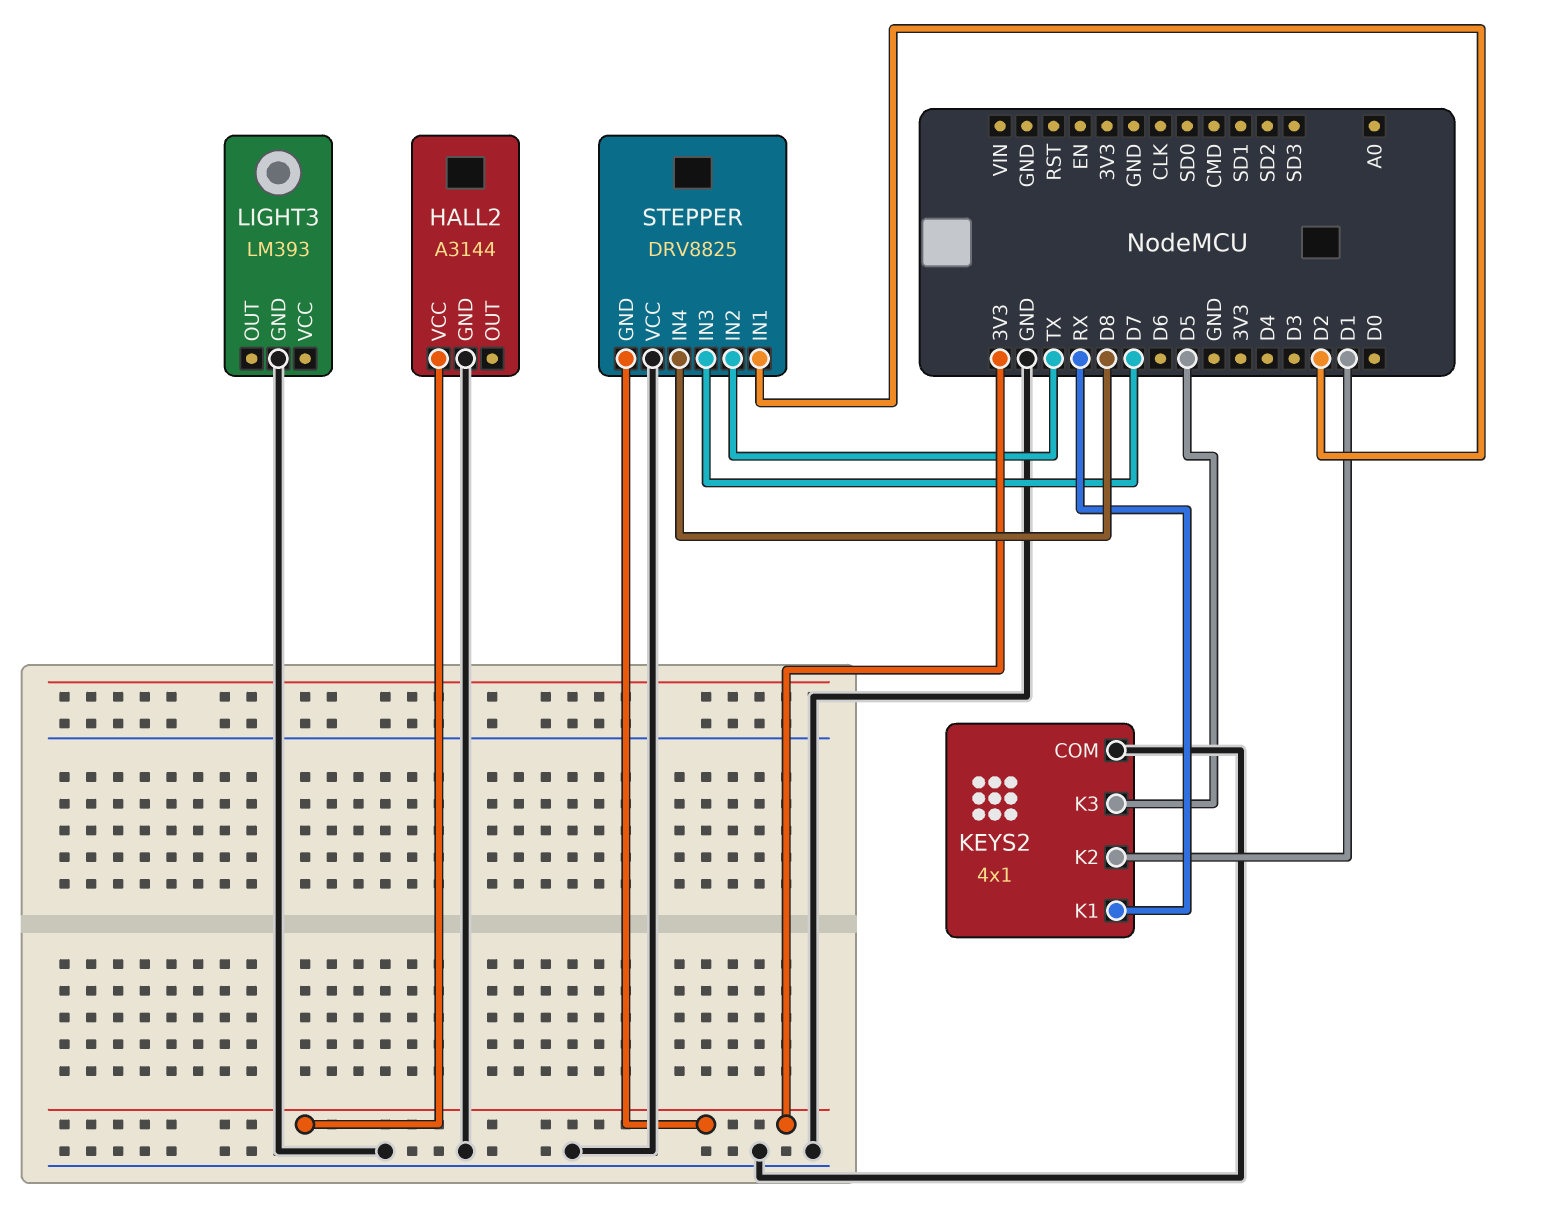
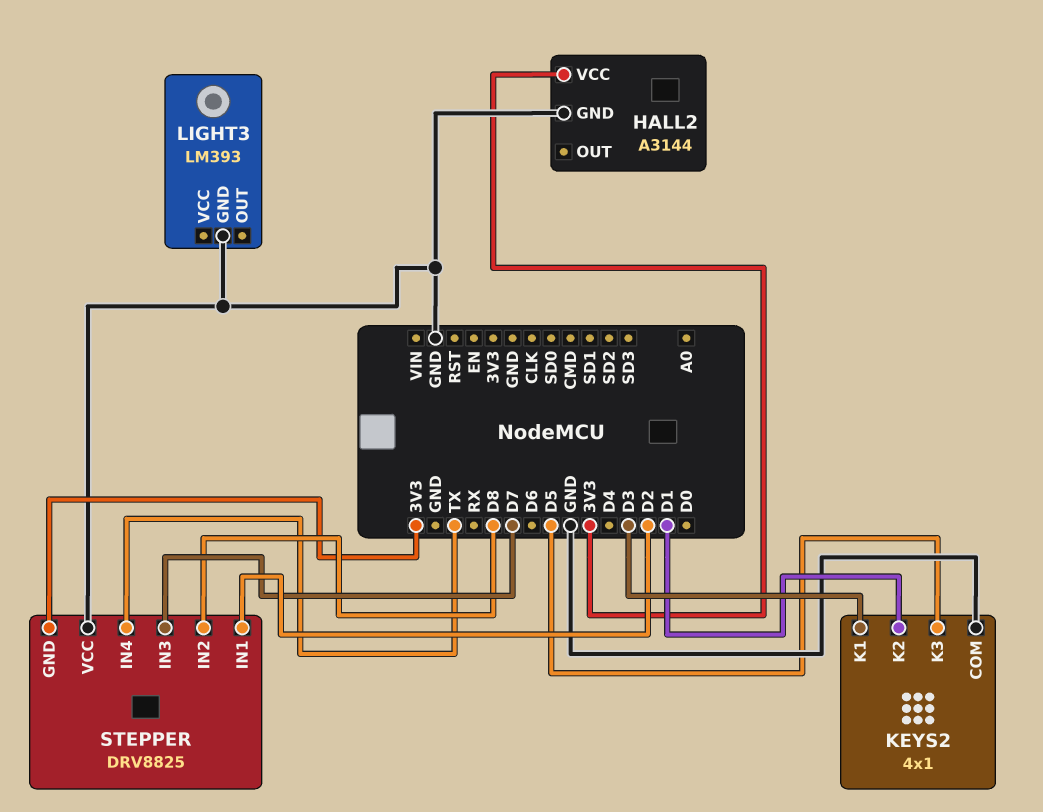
KEYS2 pin K1: RX -> D3
STEPPER pin IN2: TX -> D8
STEPPER pin IN4: D8 -> TX

